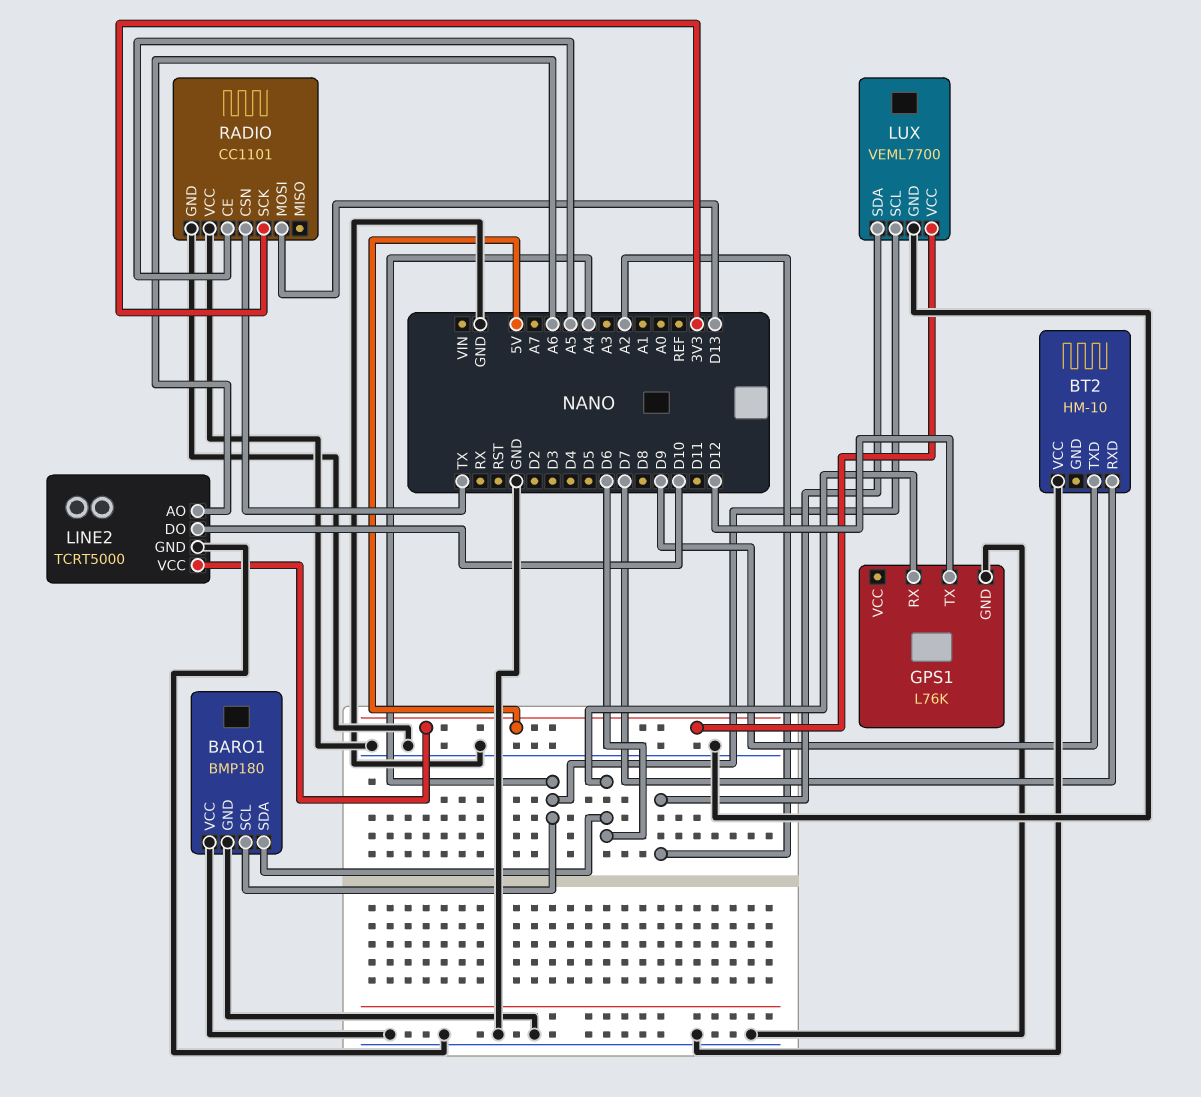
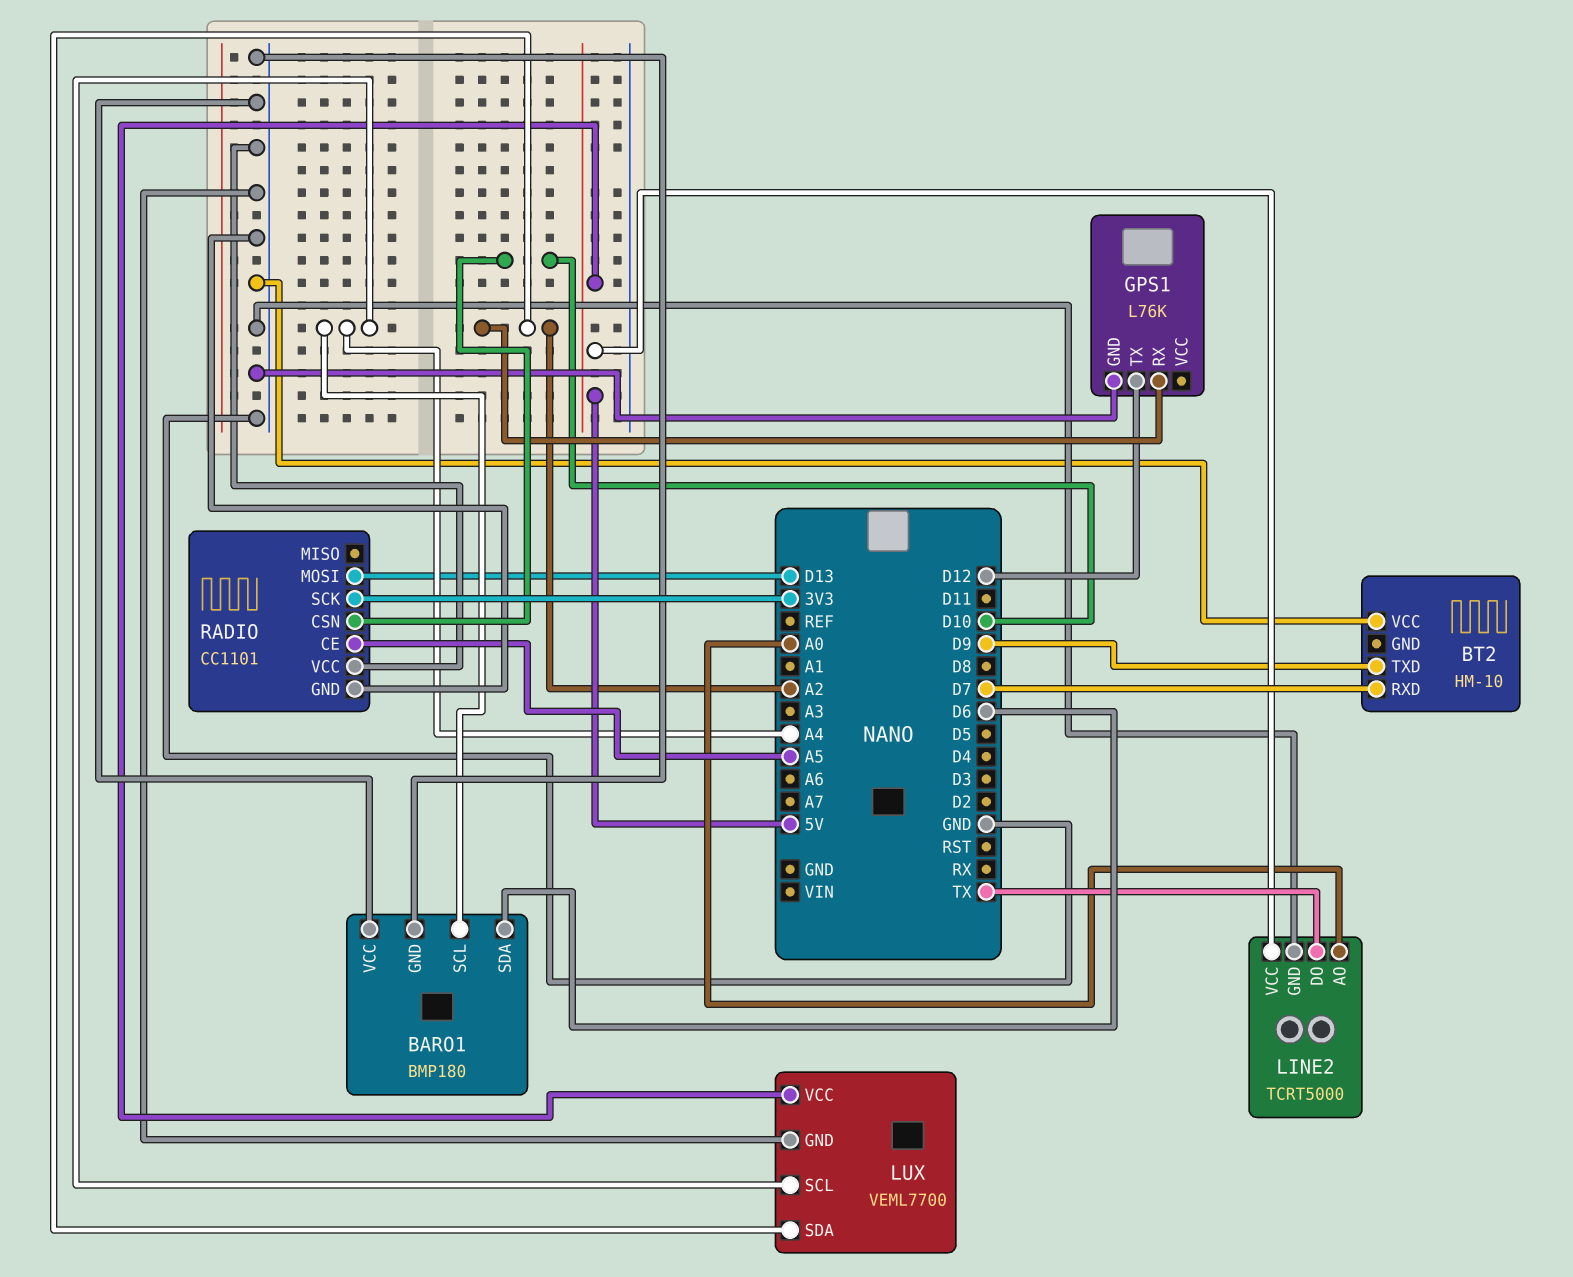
GPS1 pin RX: D6 -> A2
LINE2 pin AO: A6 -> A0
LINE2 pin DO: D10 -> TX
RADIO pin CSN: TX -> D10

